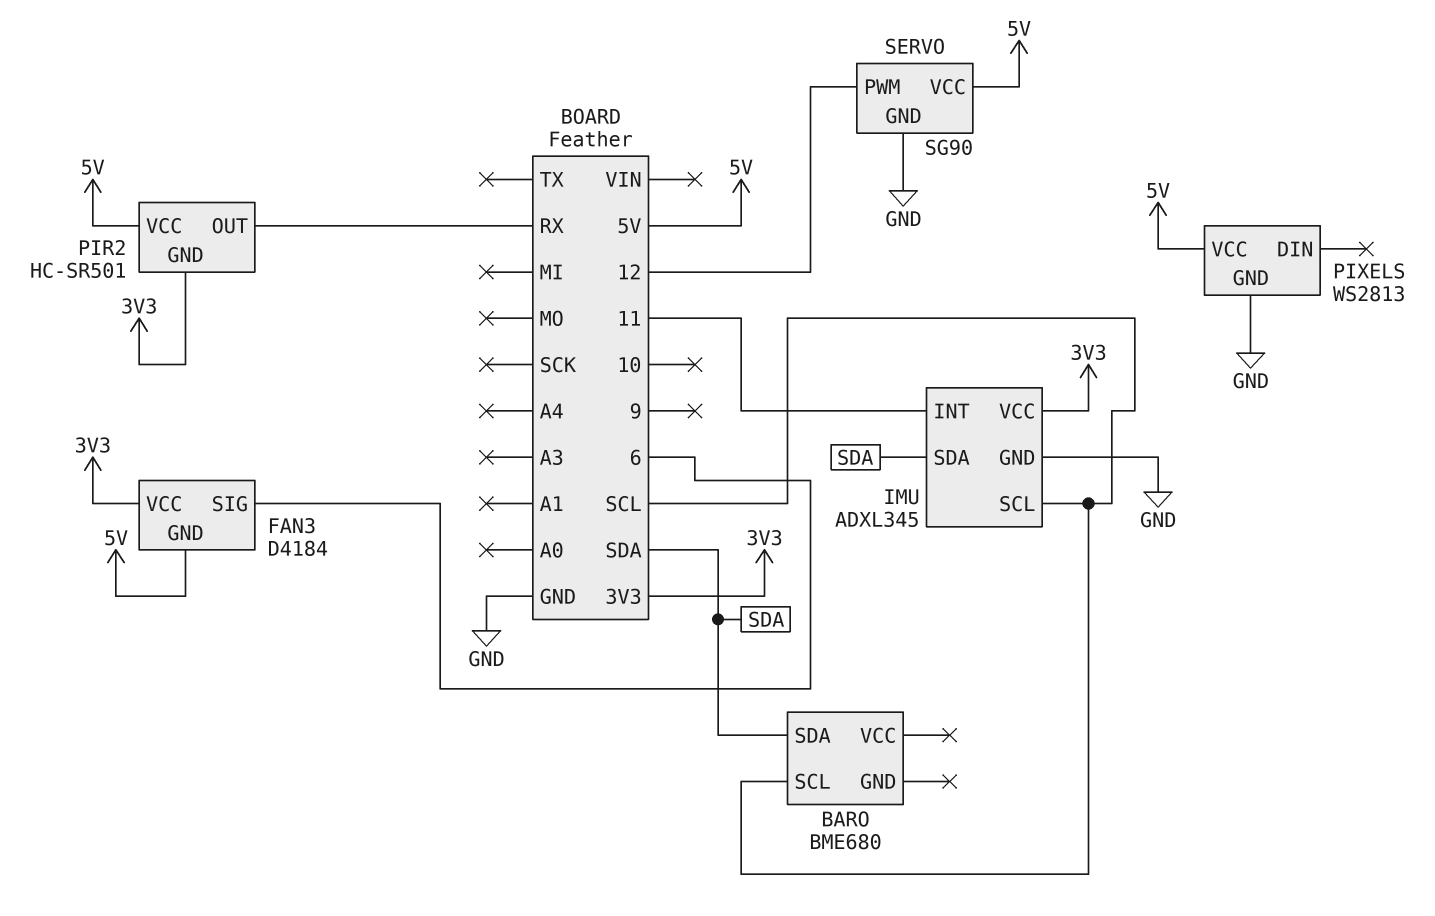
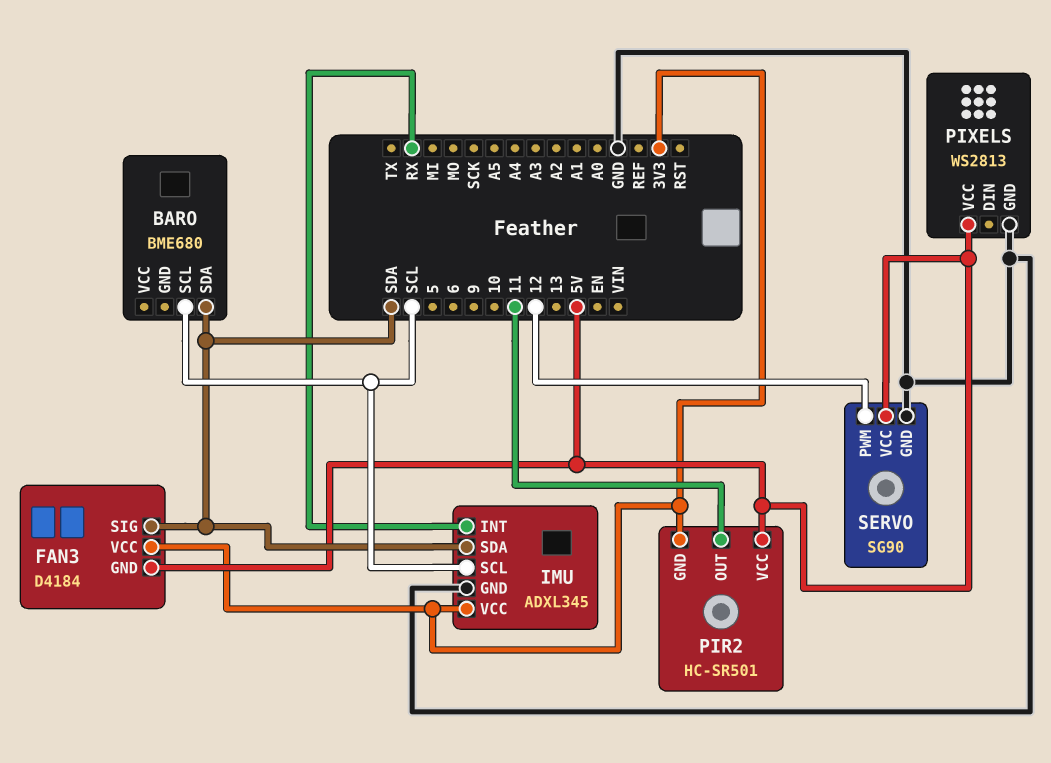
FAN3 pin SIG: 6 -> SDA
IMU pin INT: 11 -> RX
PIR2 pin OUT: RX -> 11

